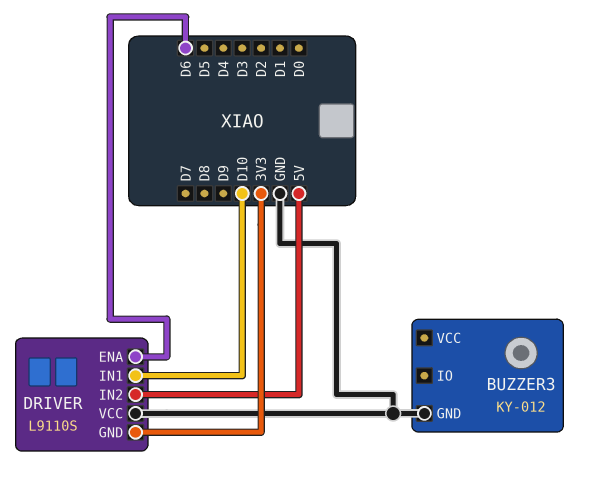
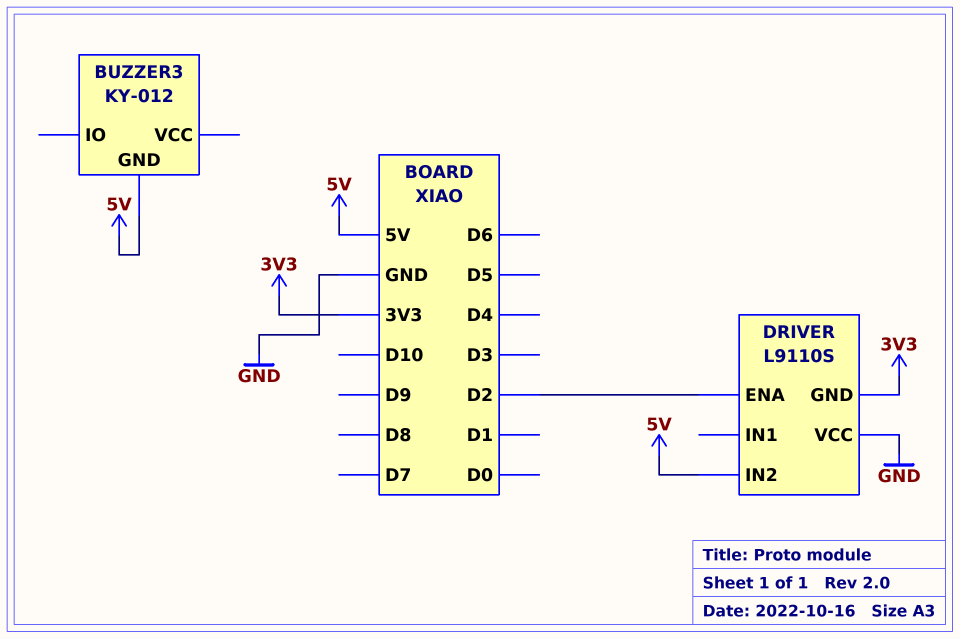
BUZZER3 pin GND: GND -> 5V
DRIVER pin ENA: D6 -> D2
DRIVER pin IN1: D10 -> none

